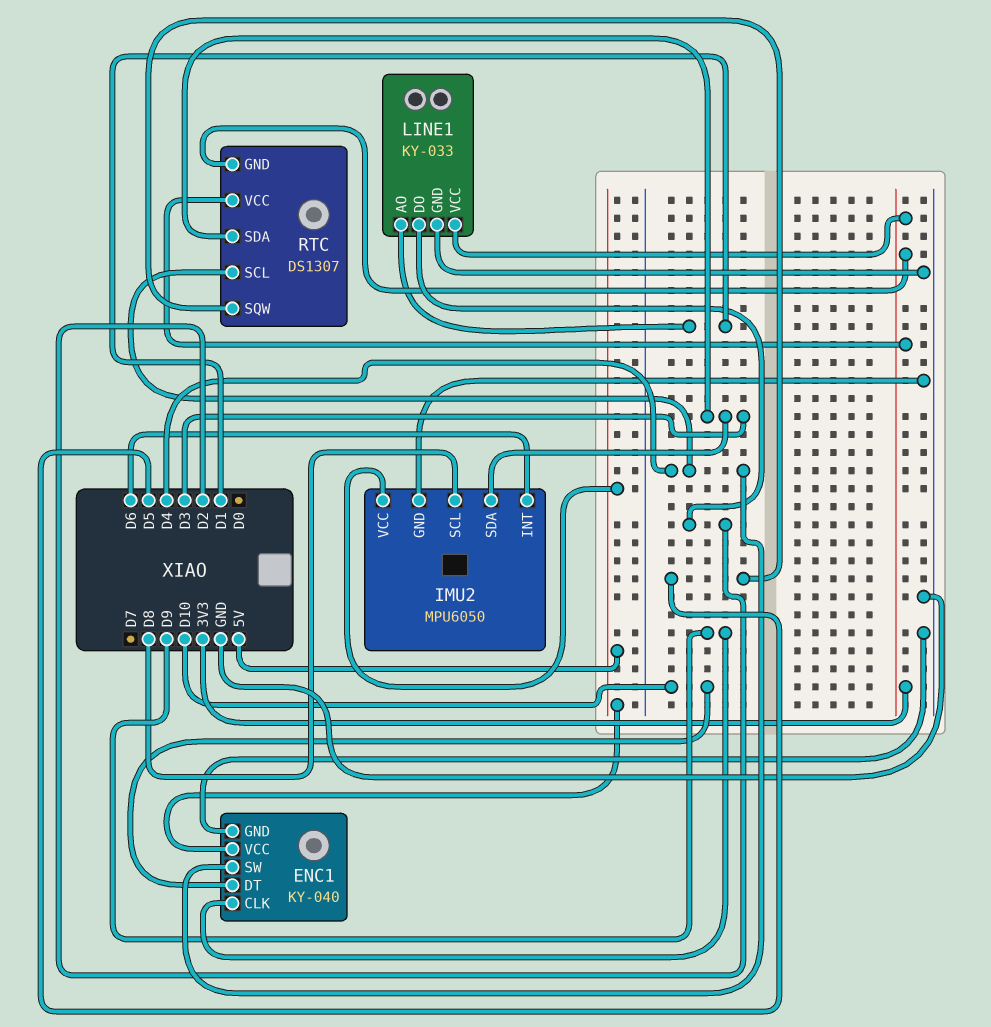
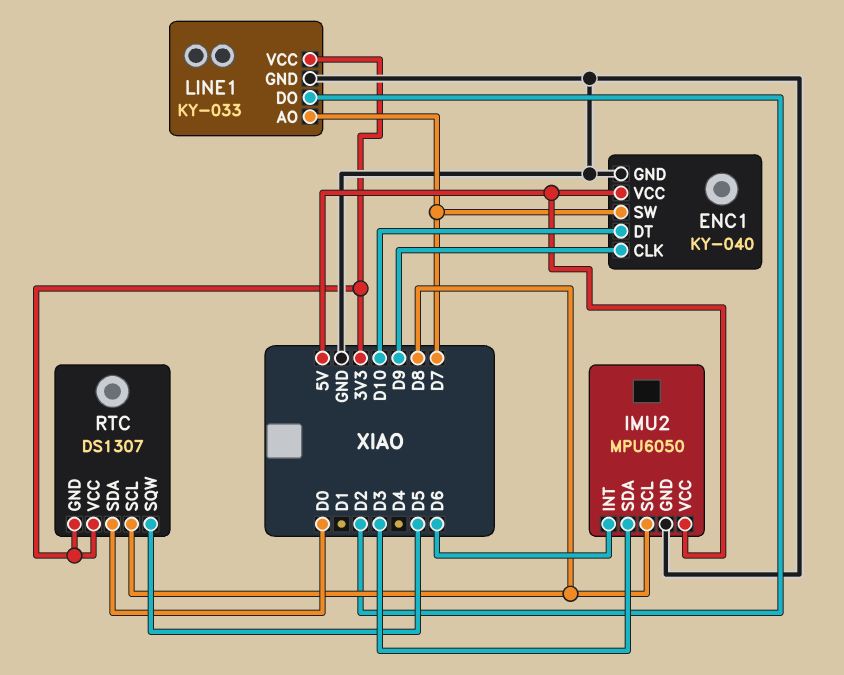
ENC1 pin SW: D4 -> D7
LINE1 pin AO: D1 -> D7
RTC pin SCL: D4 -> D8
RTC pin SDA: D3 -> D0

